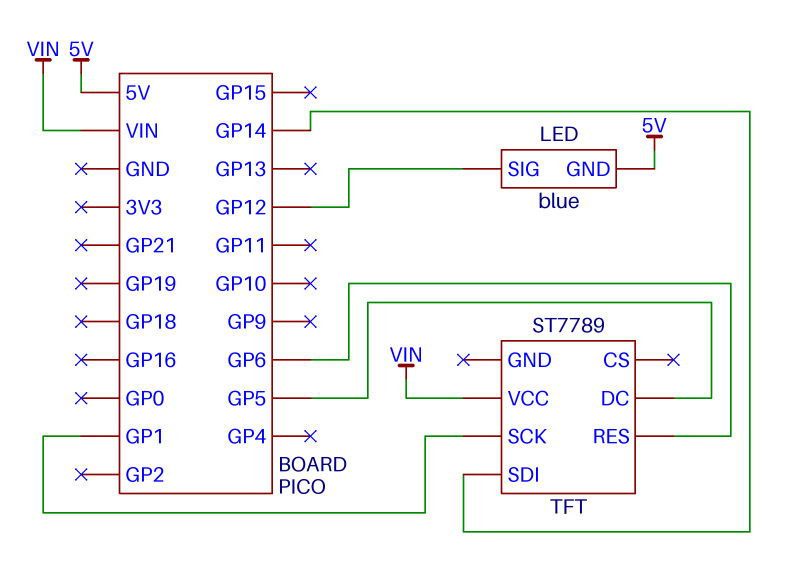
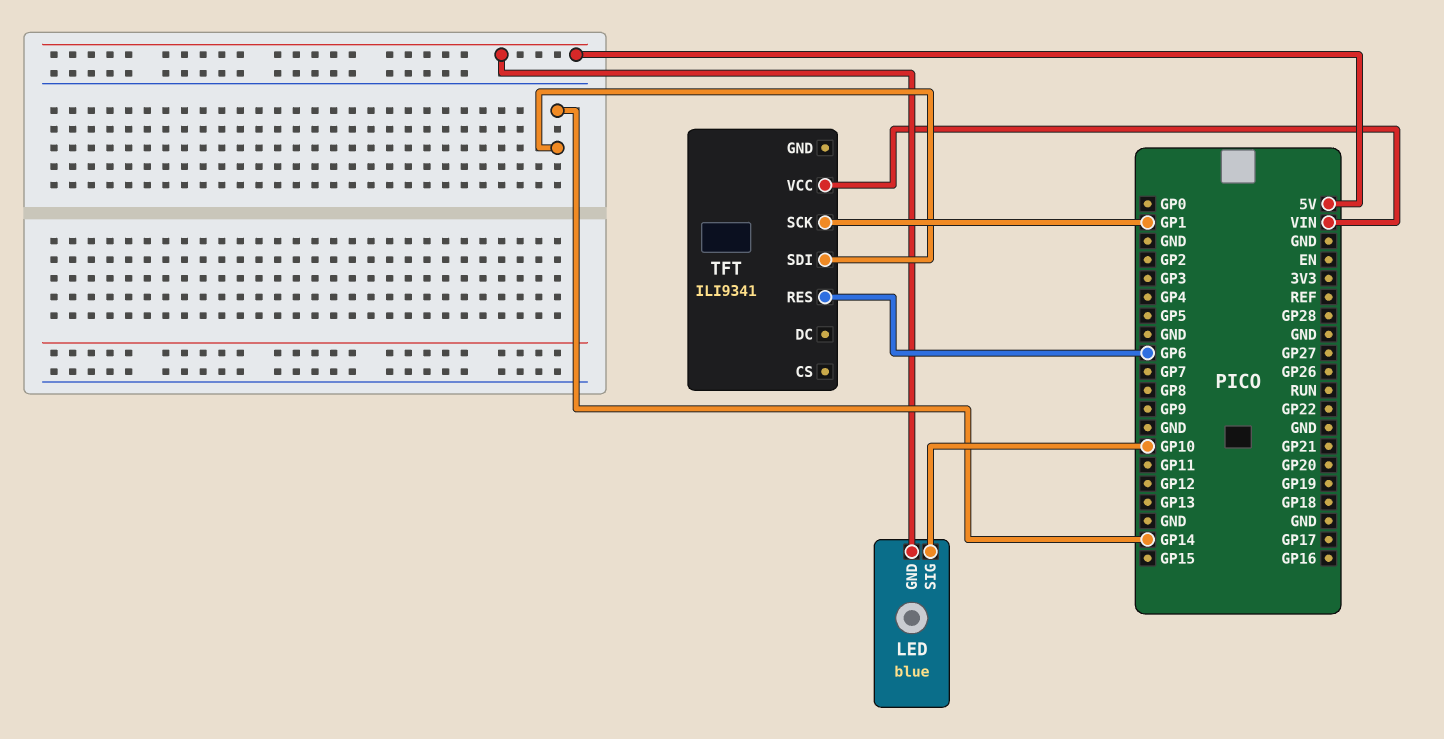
LED pin SIG: GP12 -> GP10
TFT: ST7789 -> ILI9341
TFT pin DC: GP5 -> none

